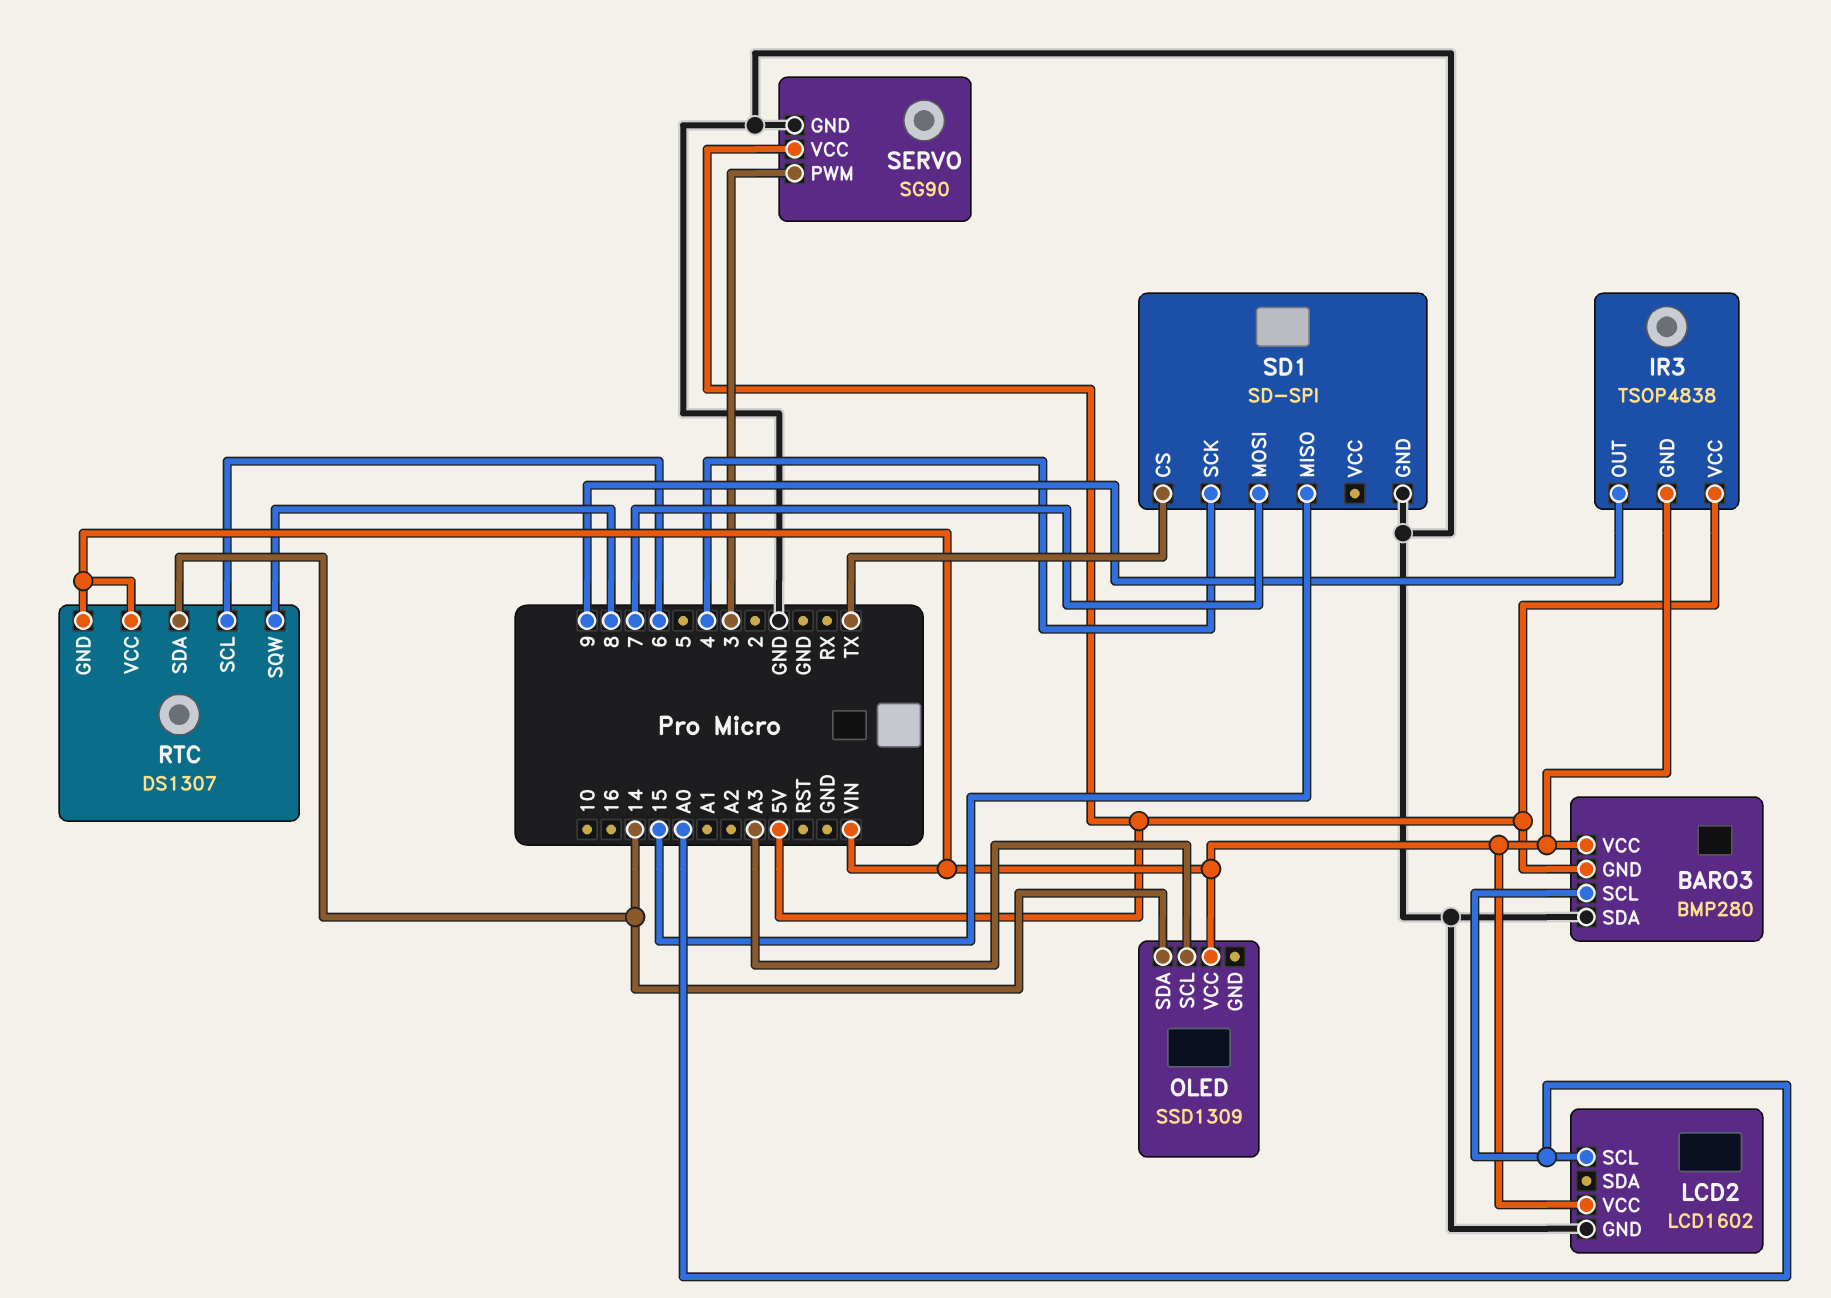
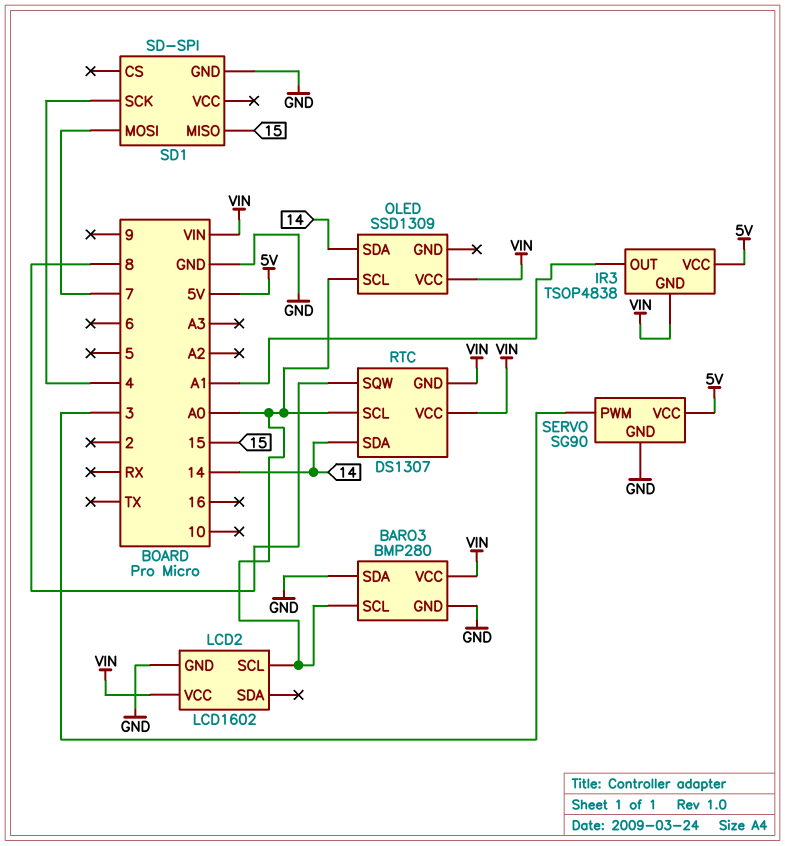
BARO3 pin GND: 5V -> GND
IR3 pin OUT: 9 -> A1
OLED pin SCL: A3 -> A0
RTC pin SCL: 6 -> A0
SD1 pin CS: TX -> none

